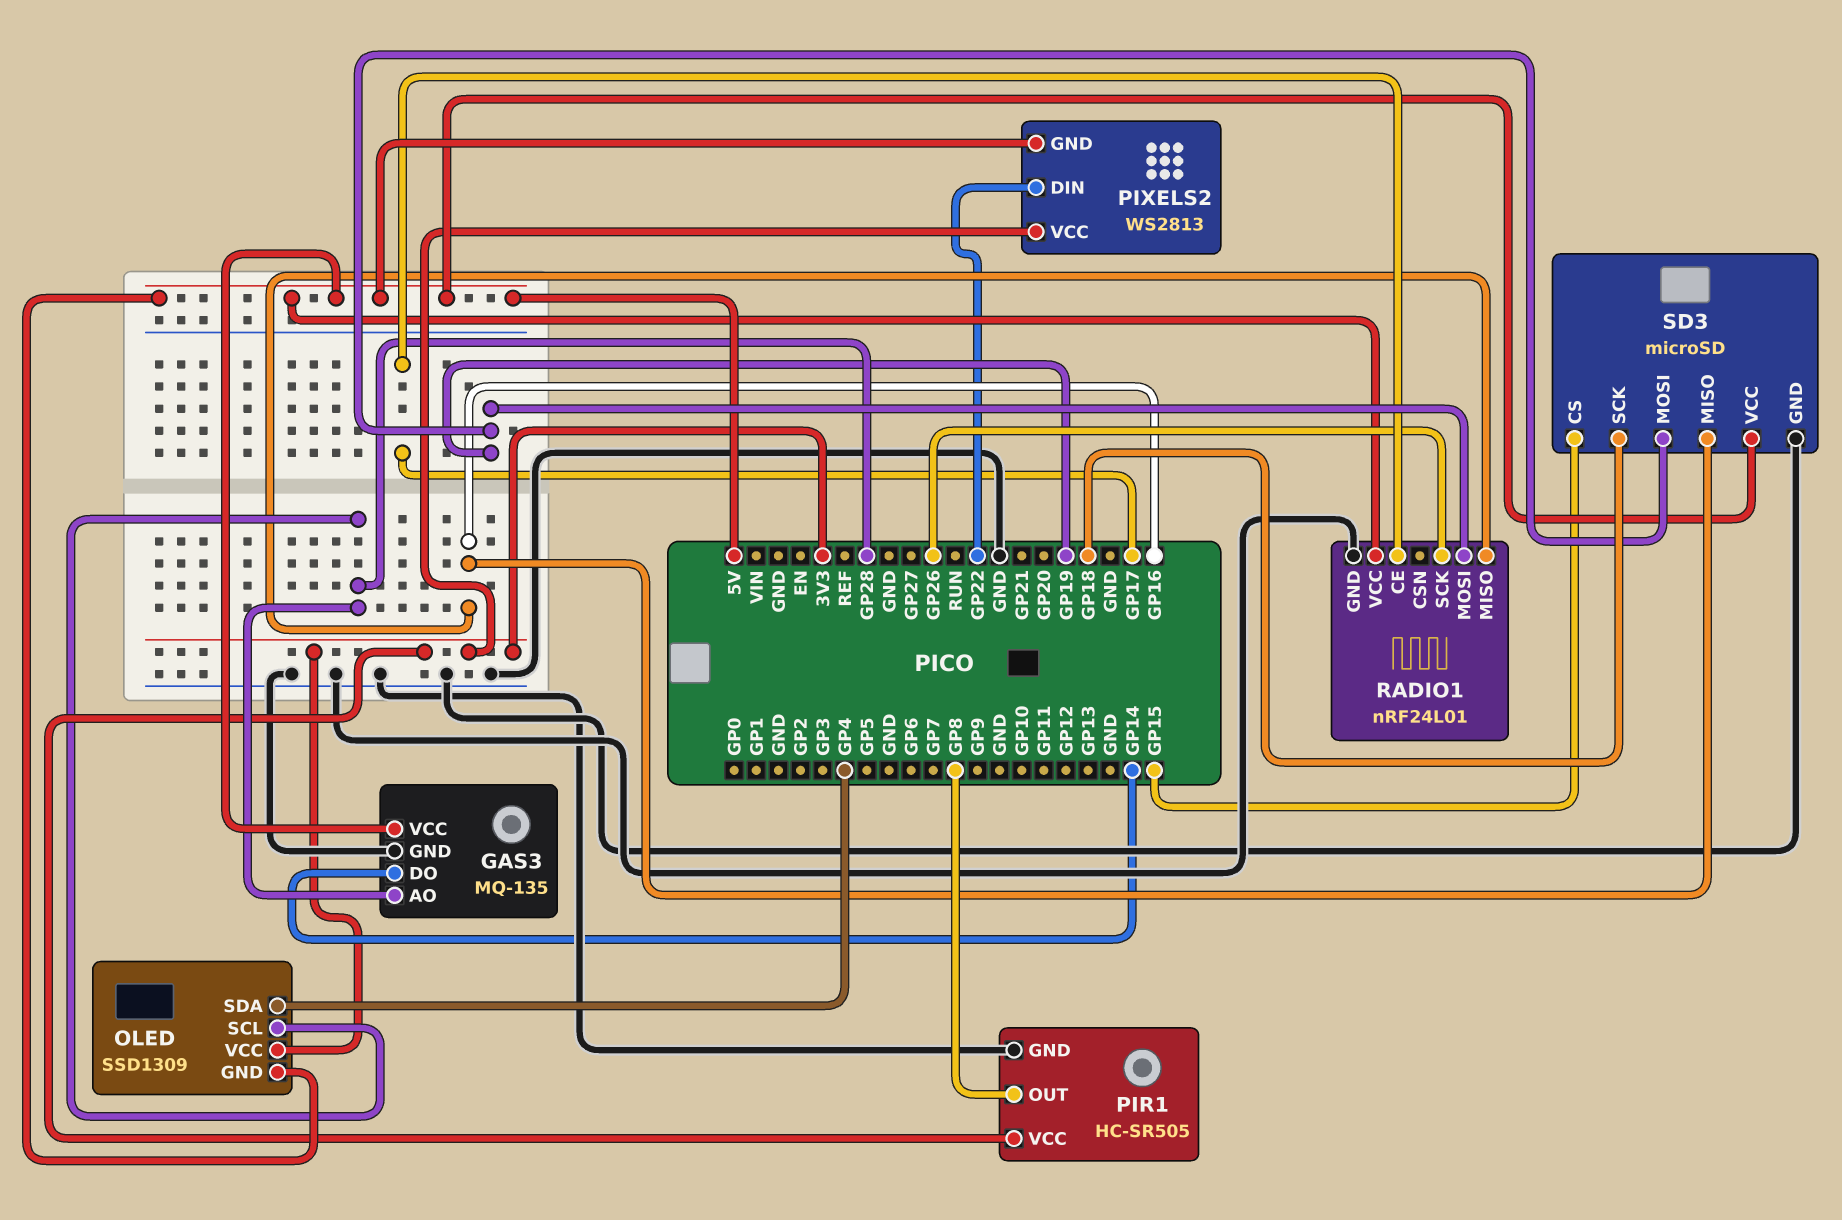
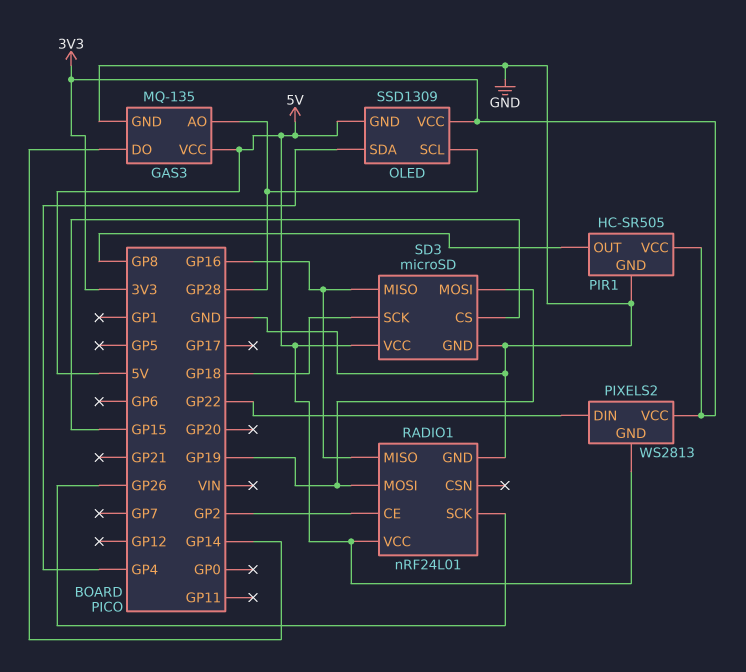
RADIO1 pin CE: GP17 -> GP2

